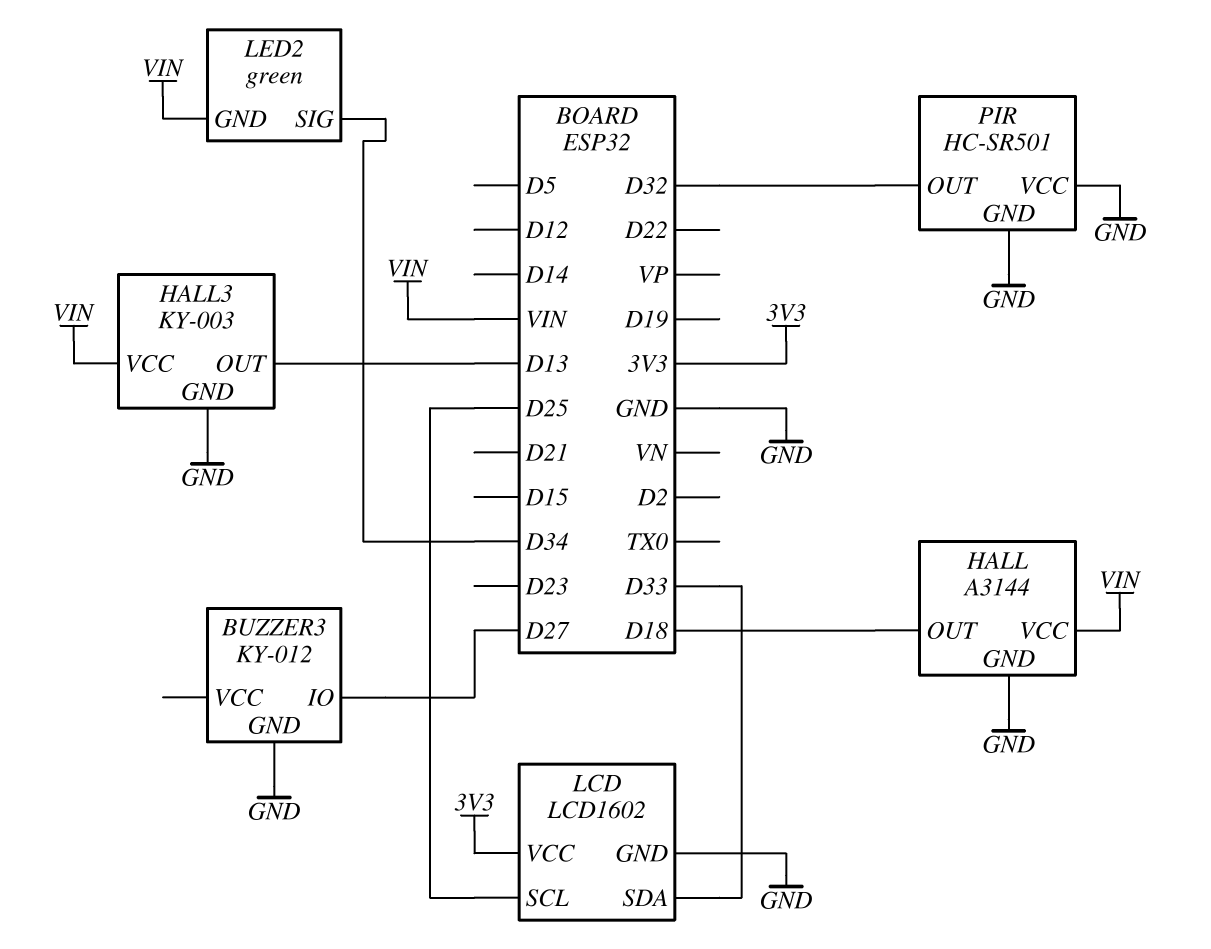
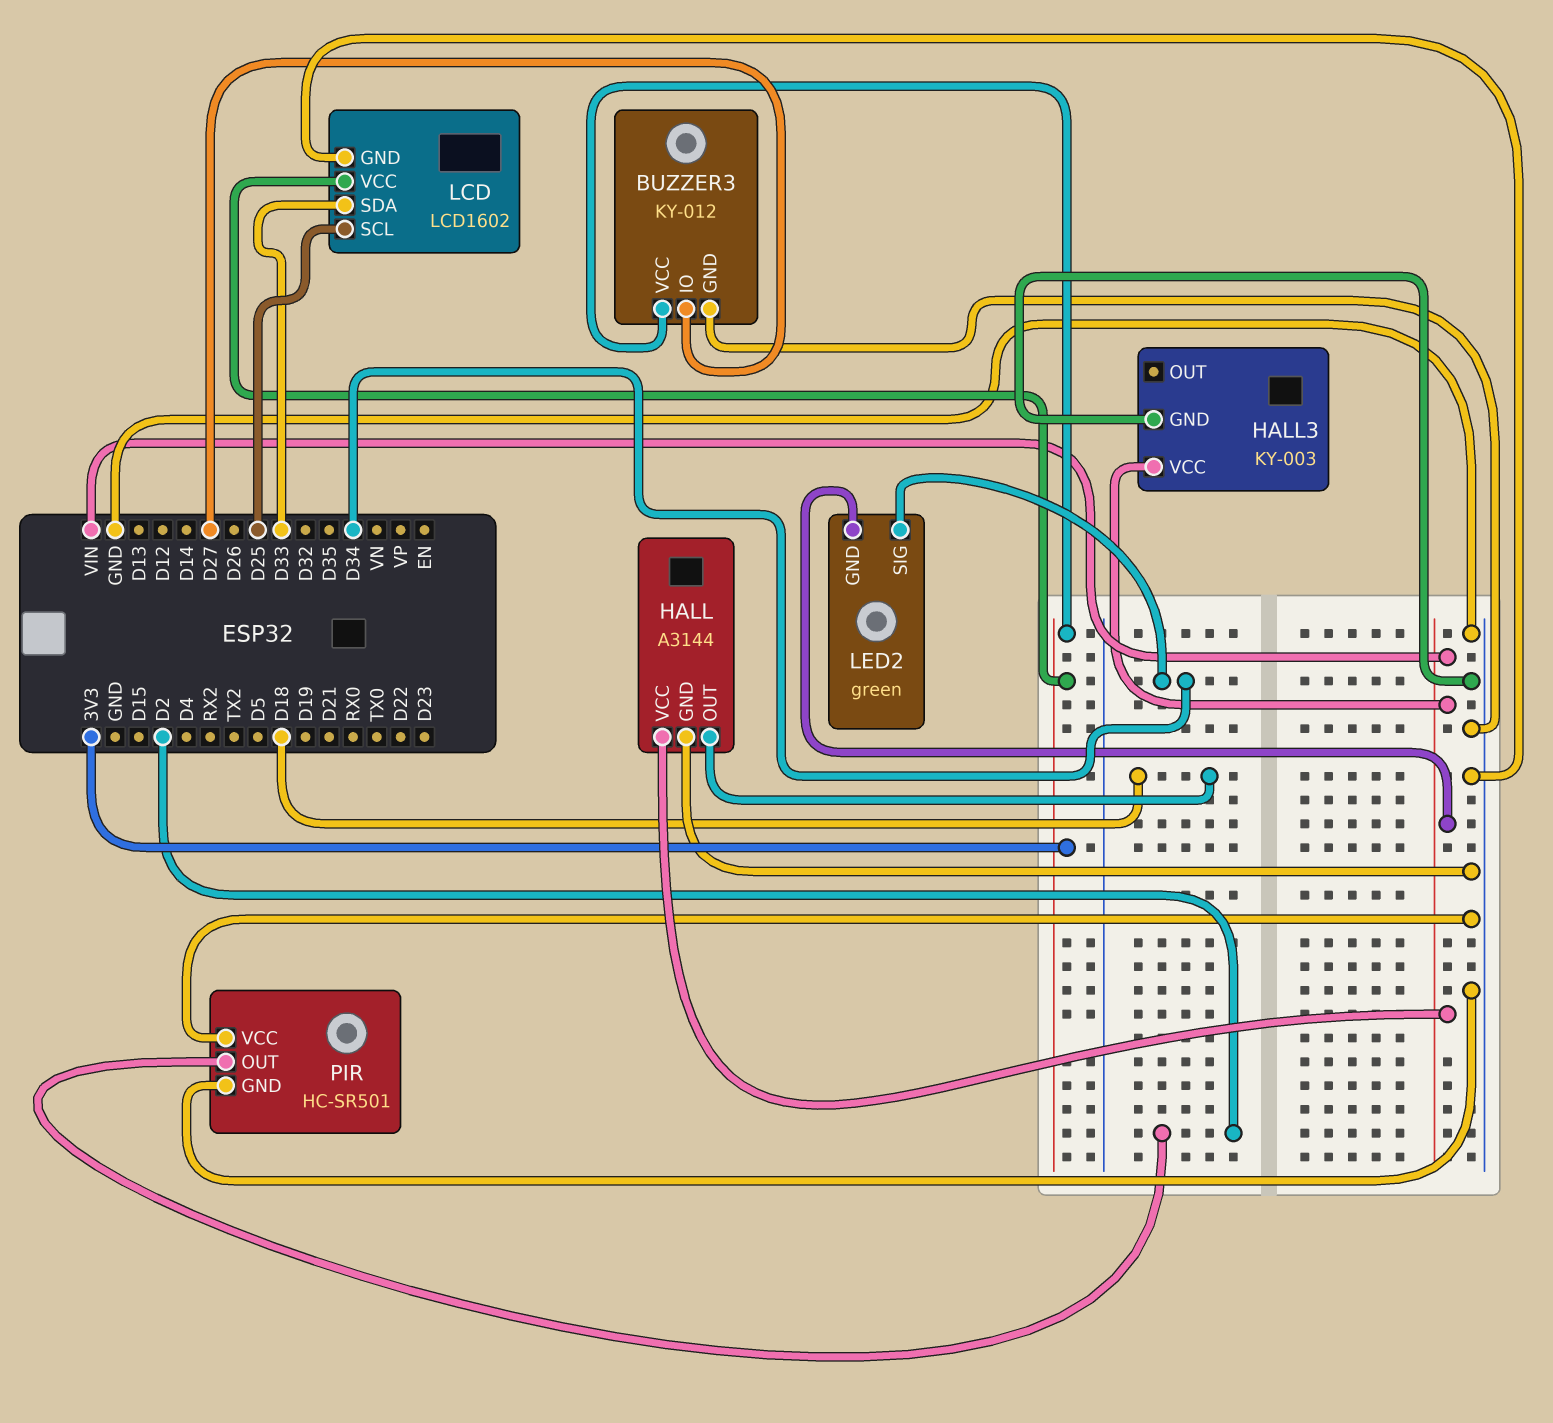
BUZZER3 pin VCC: none -> 3V3
HALL3 pin OUT: D13 -> none
PIR pin OUT: D32 -> D2

